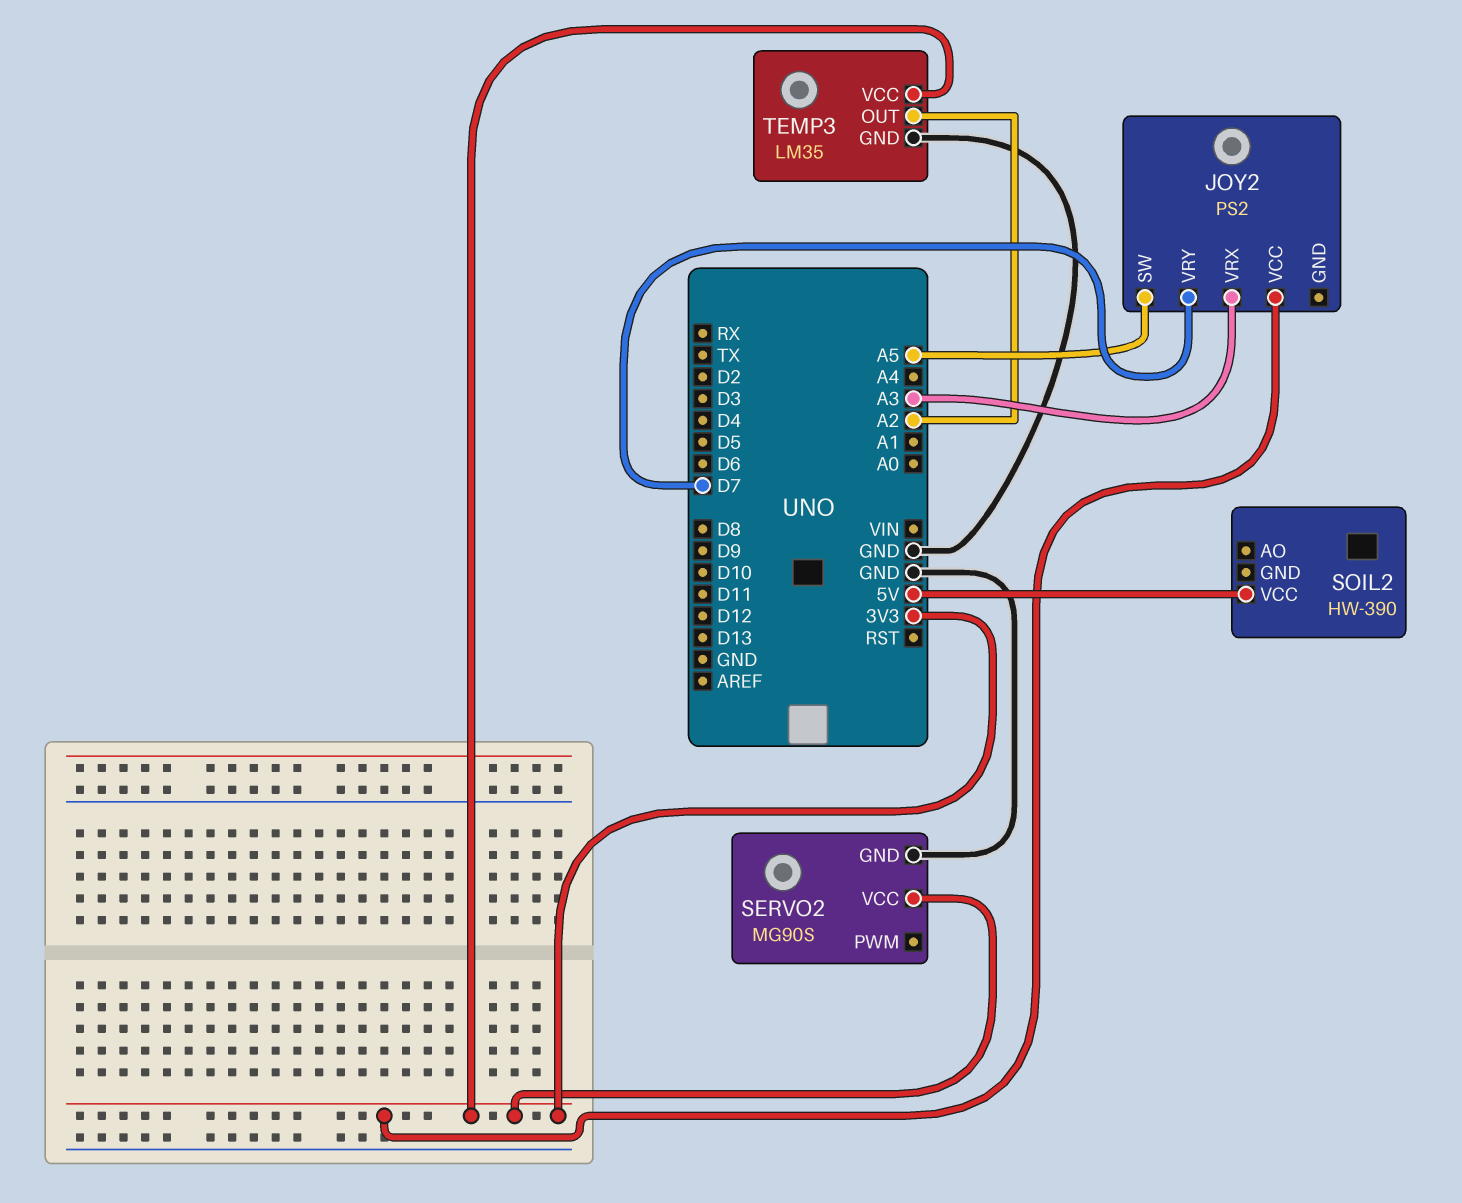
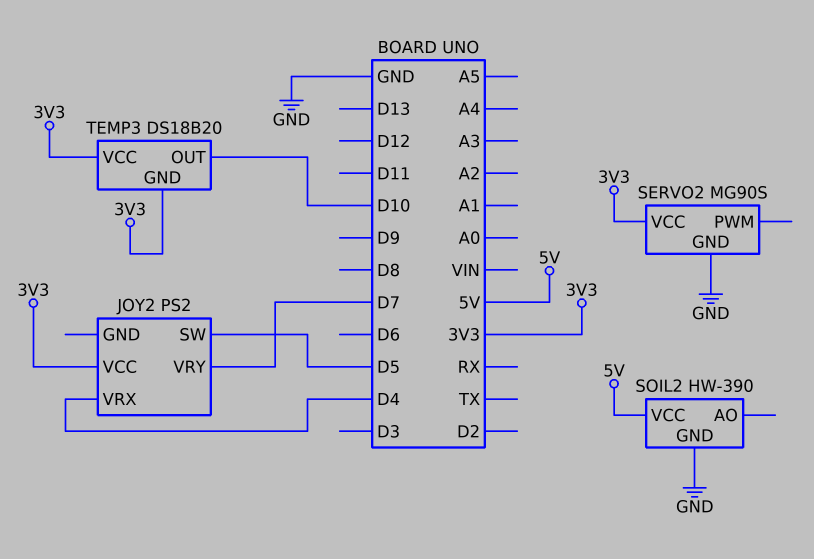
JOY2 pin SW: A5 -> D5
JOY2 pin VRX: A3 -> D4
SOIL2 pin GND: none -> GND
TEMP3: LM35 -> DS18B20
TEMP3 pin GND: GND -> 3V3
TEMP3 pin OUT: A2 -> D10

